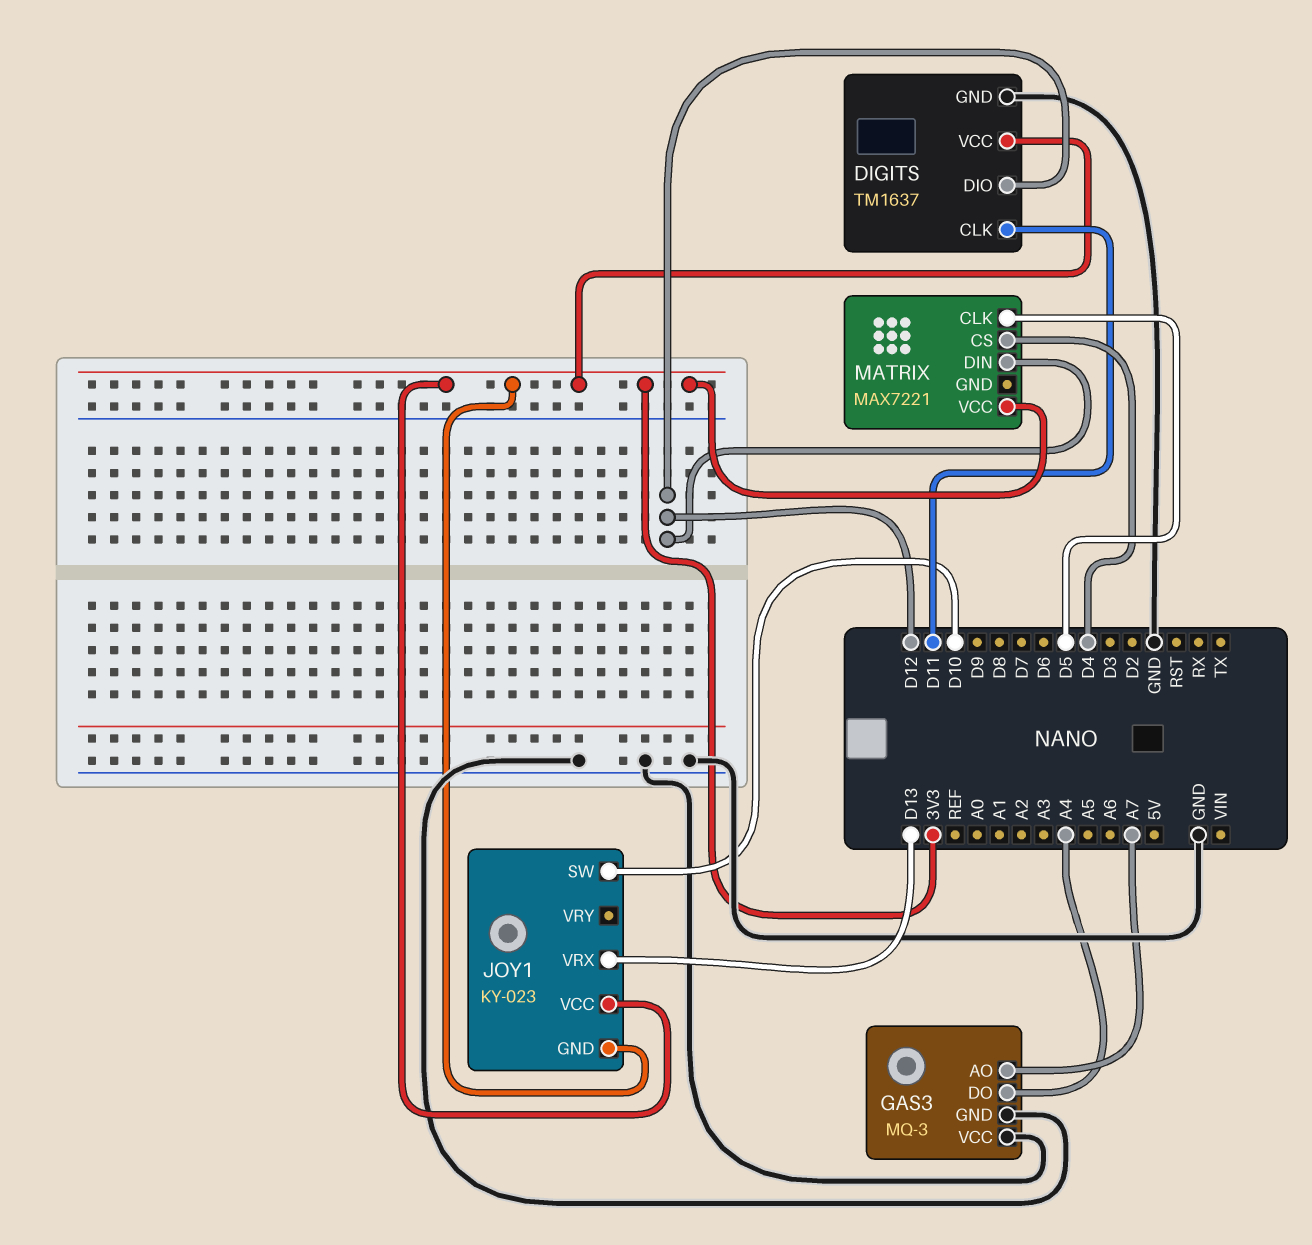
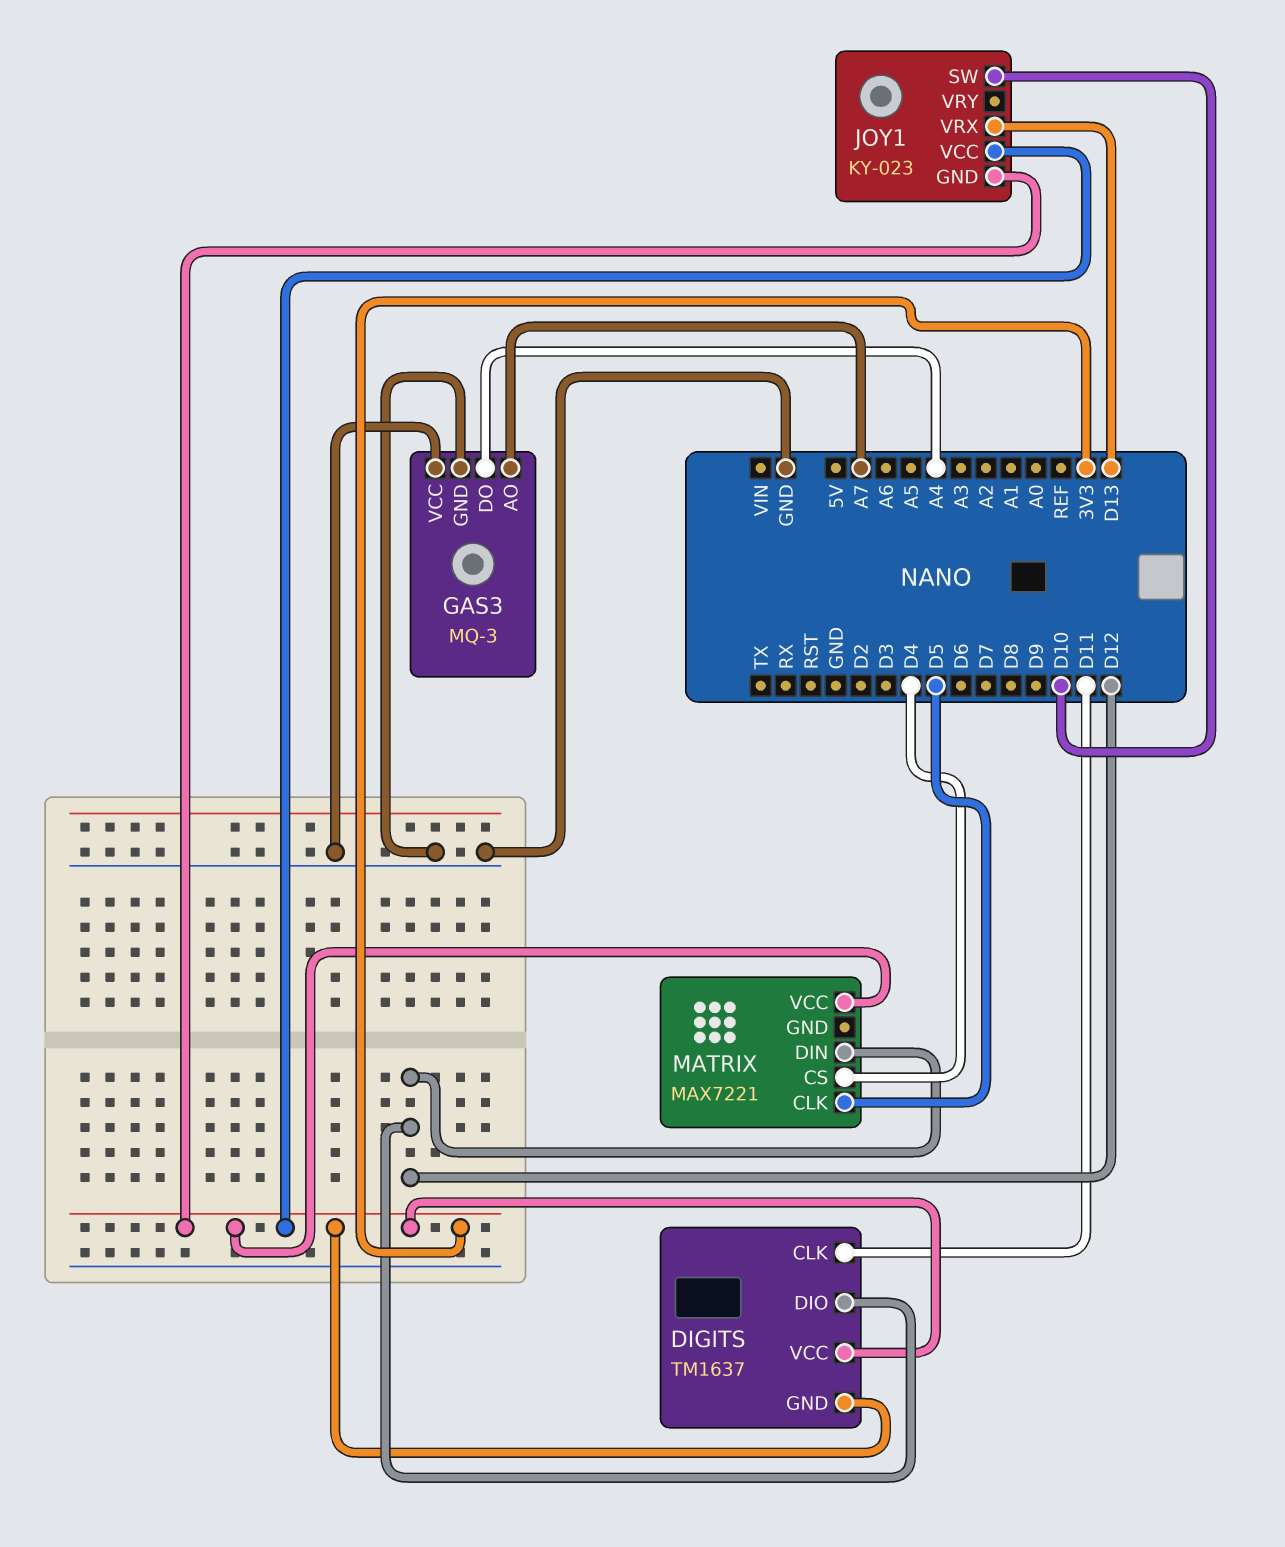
DIGITS pin GND: GND -> 3V3

